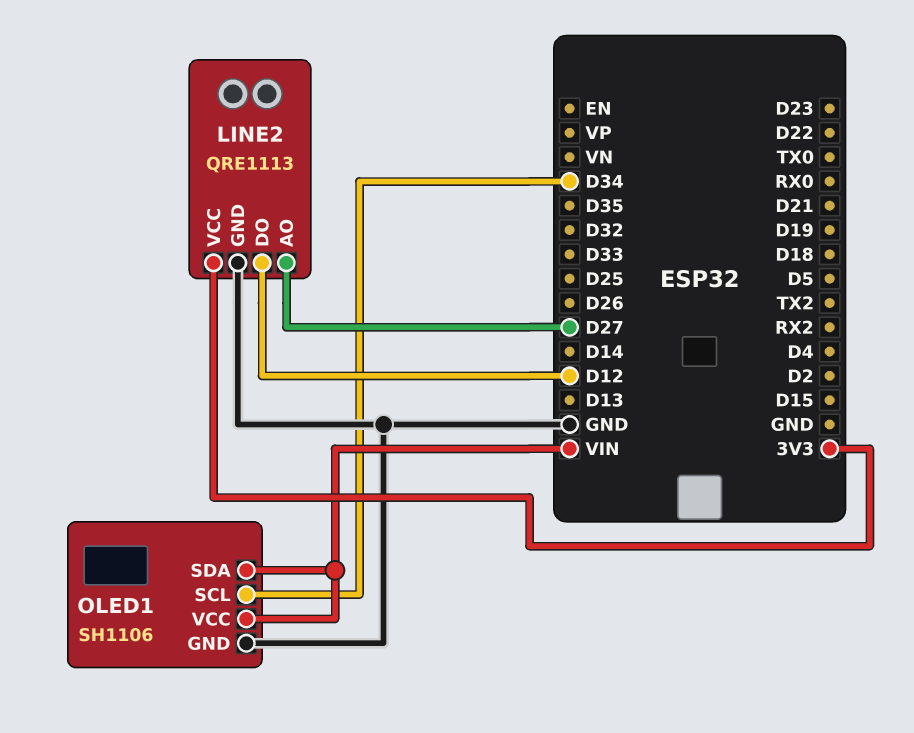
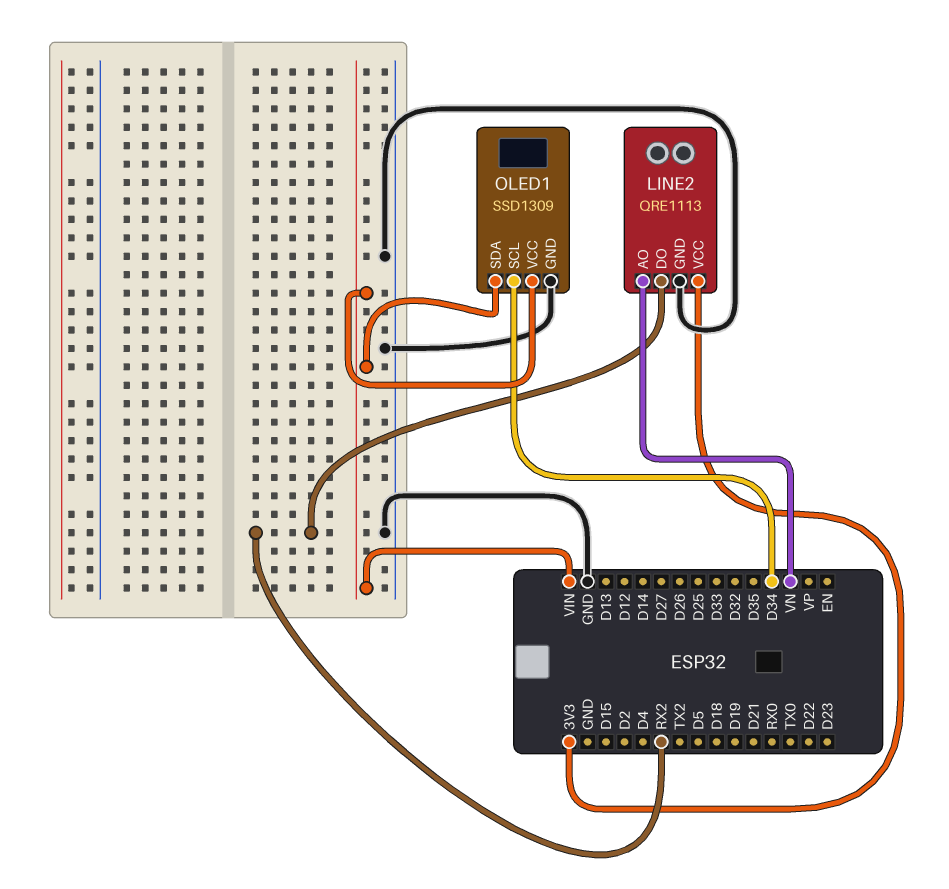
LINE2 pin AO: D27 -> VN
LINE2 pin DO: D12 -> RX2
OLED1: SH1106 -> SSD1309

